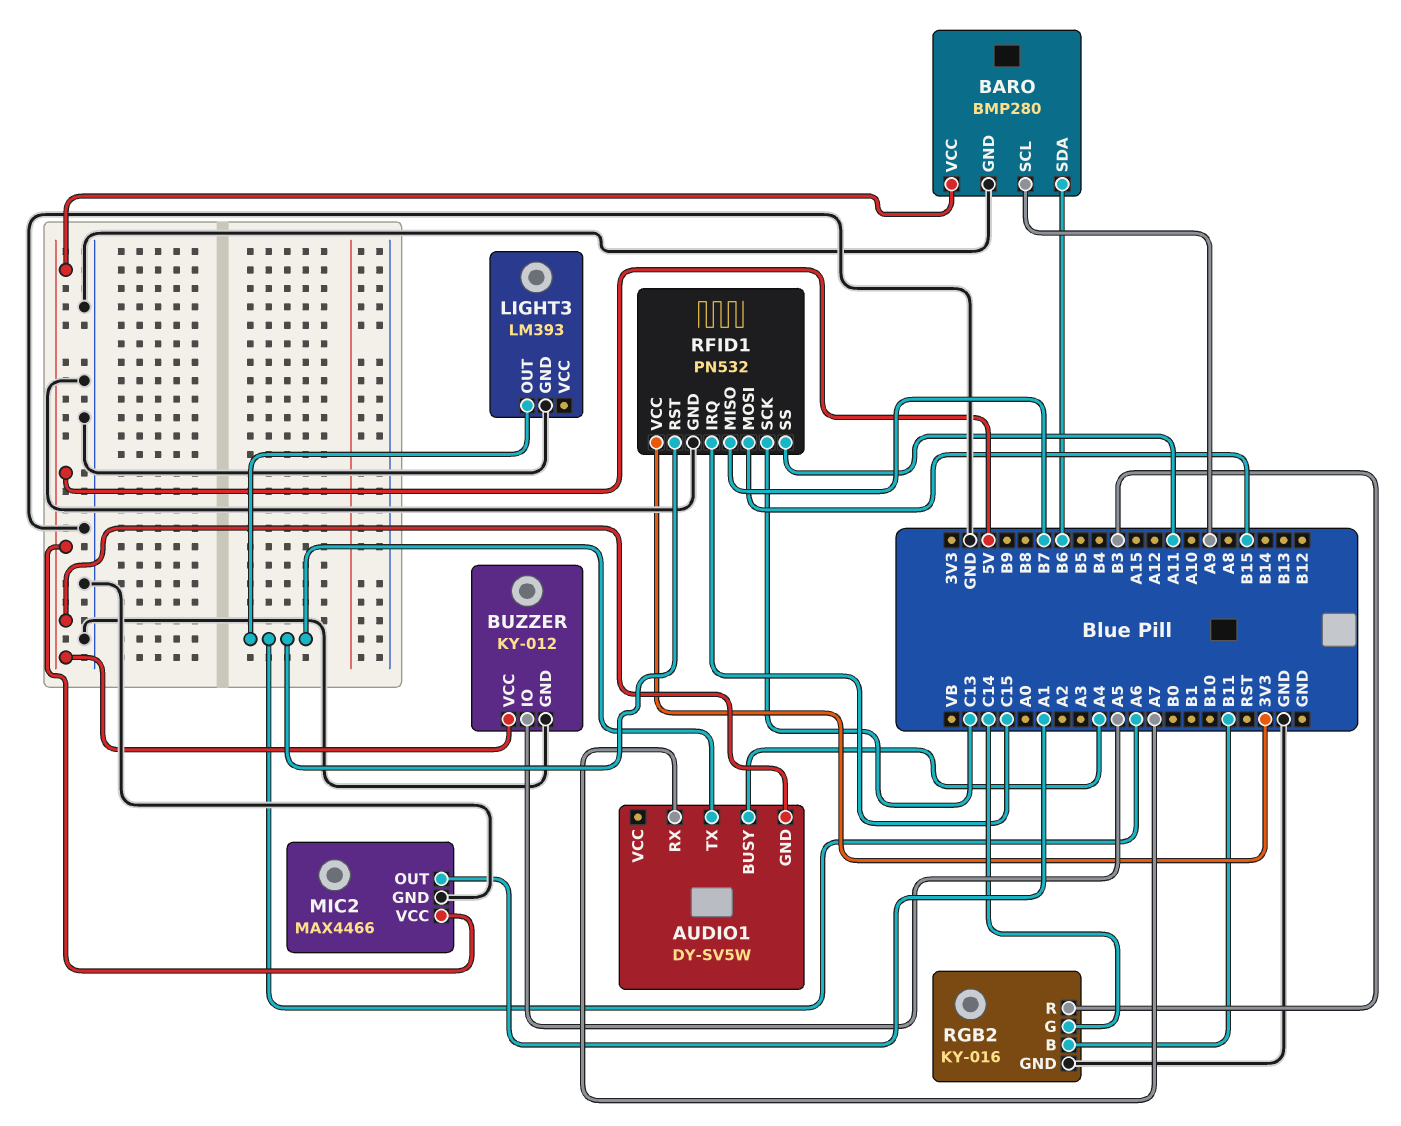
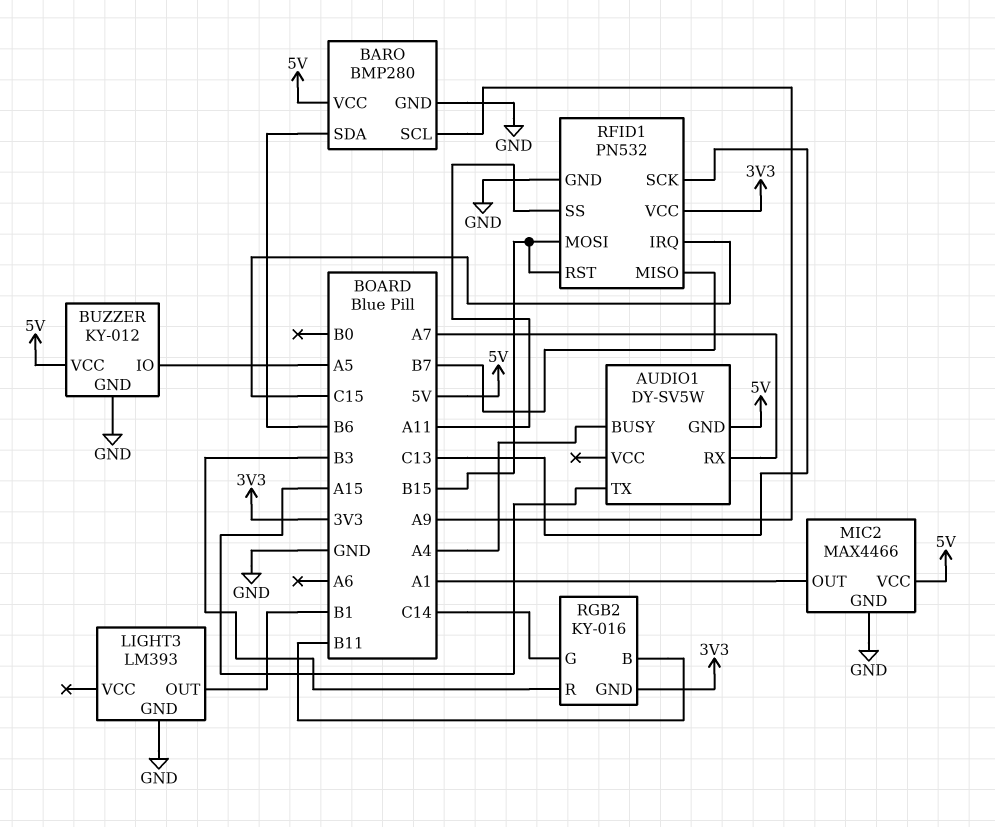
AUDIO1 pin TX: A6 -> A15
LIGHT3 pin OUT: A6 -> B1
RFID1 pin RST: A6 -> B15
RGB2 pin GND: GND -> 3V3

